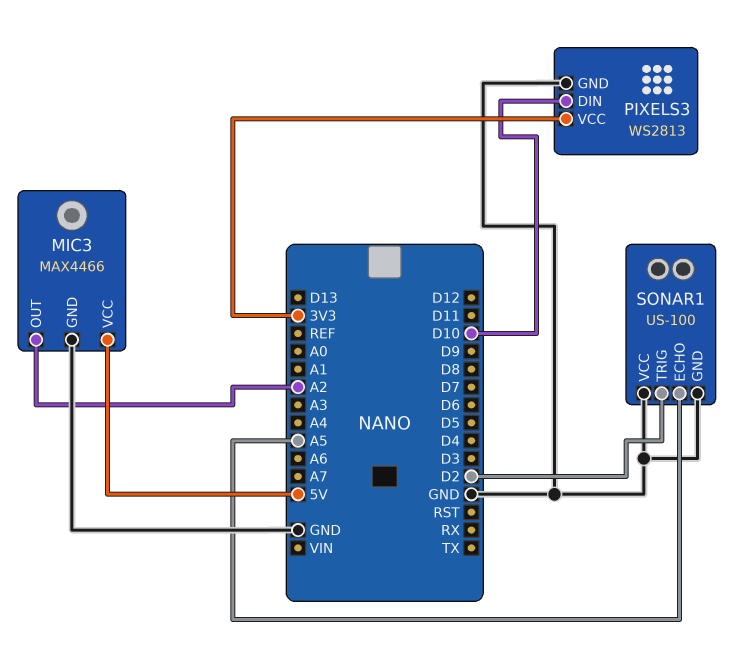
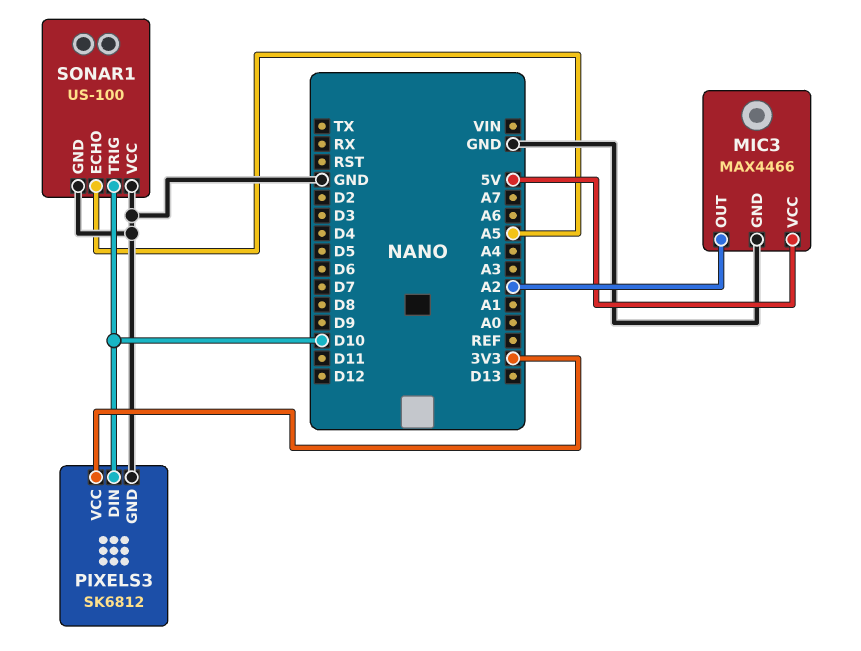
PIXELS3: WS2813 -> SK6812
SONAR1 pin TRIG: D2 -> D10

